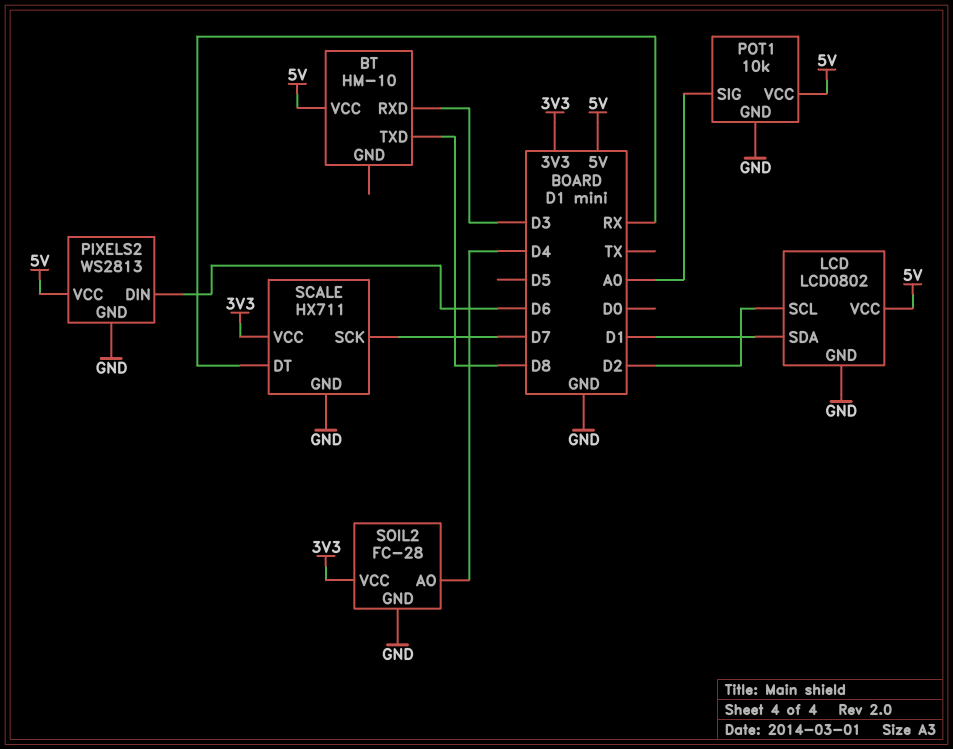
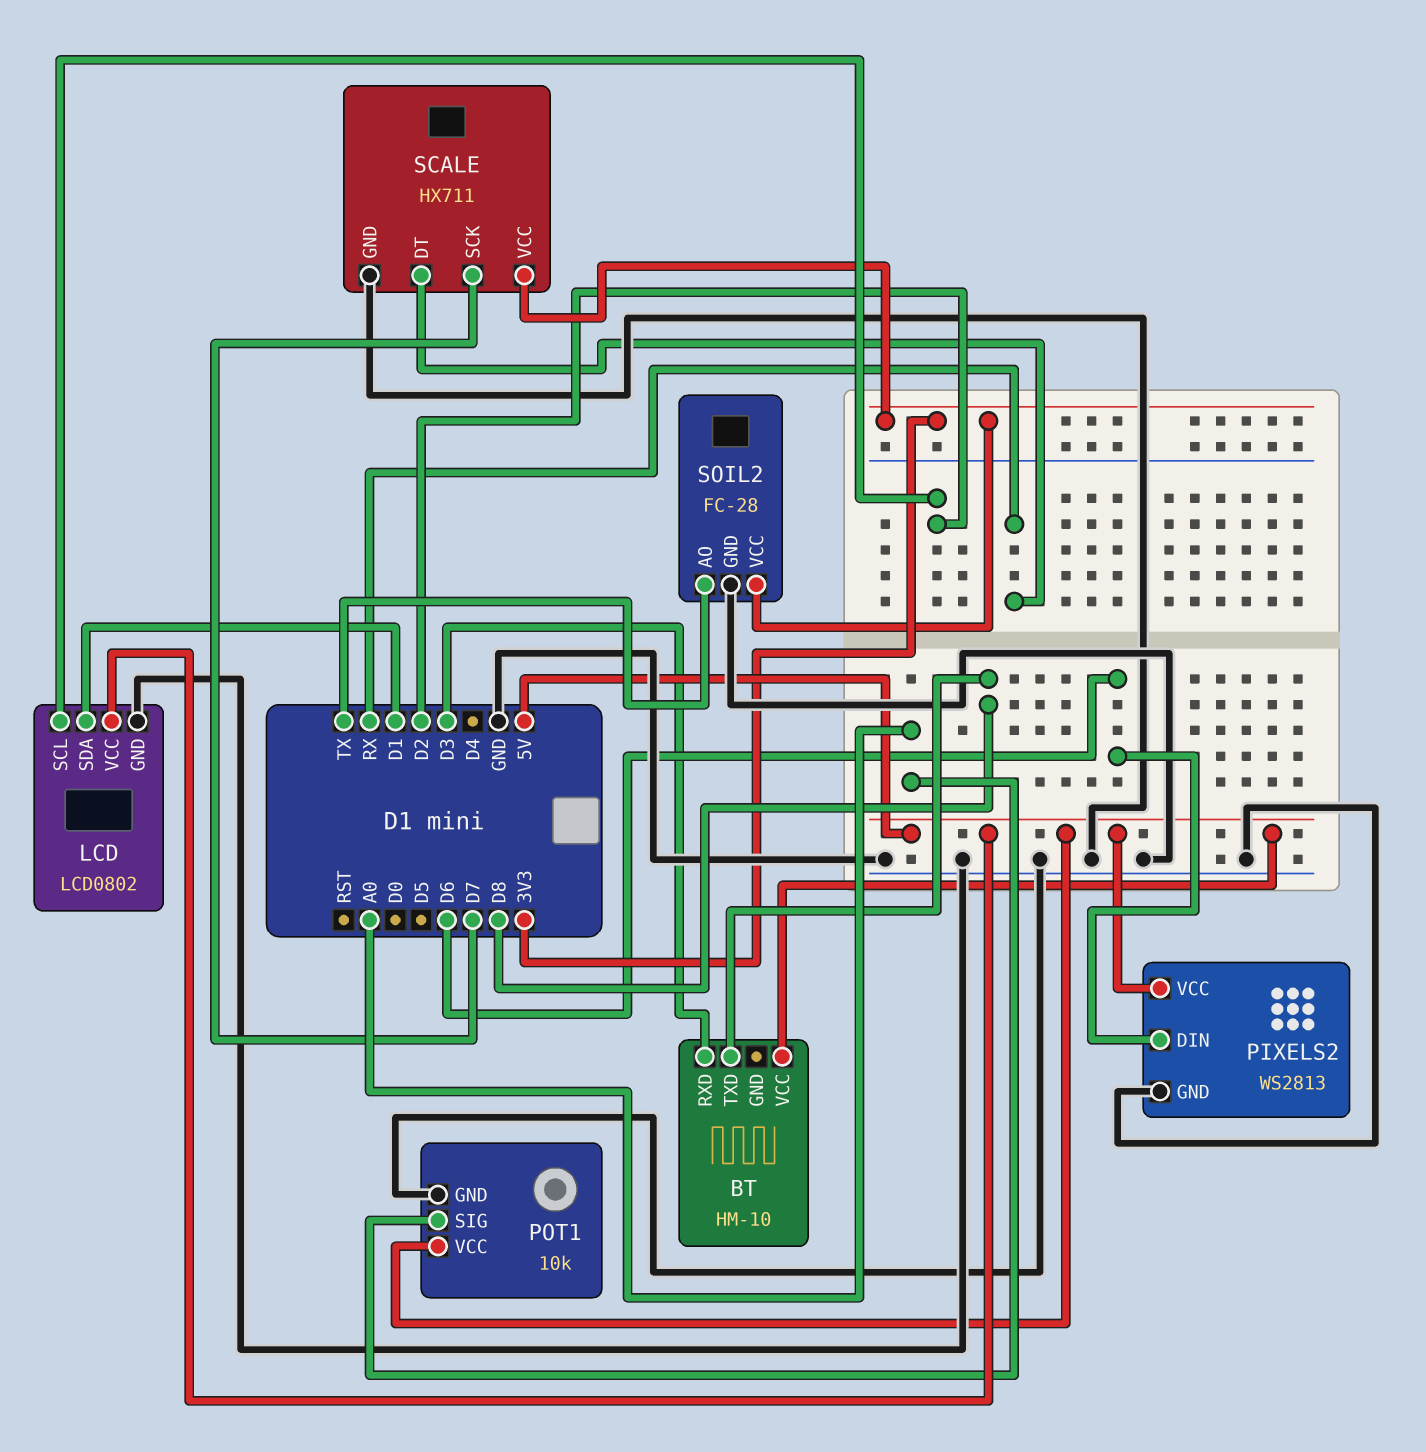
SOIL2 pin AO: D4 -> TX

